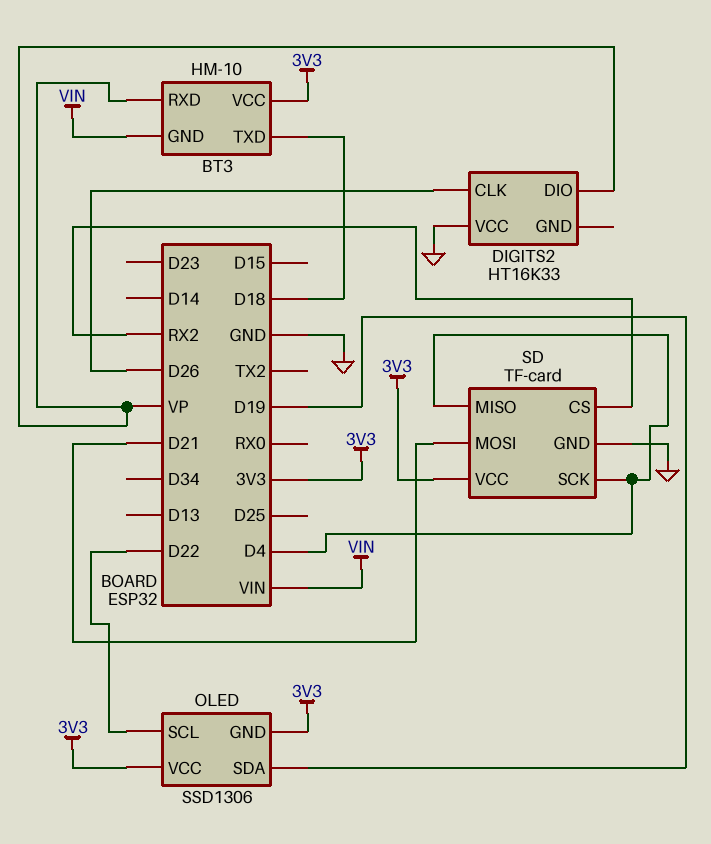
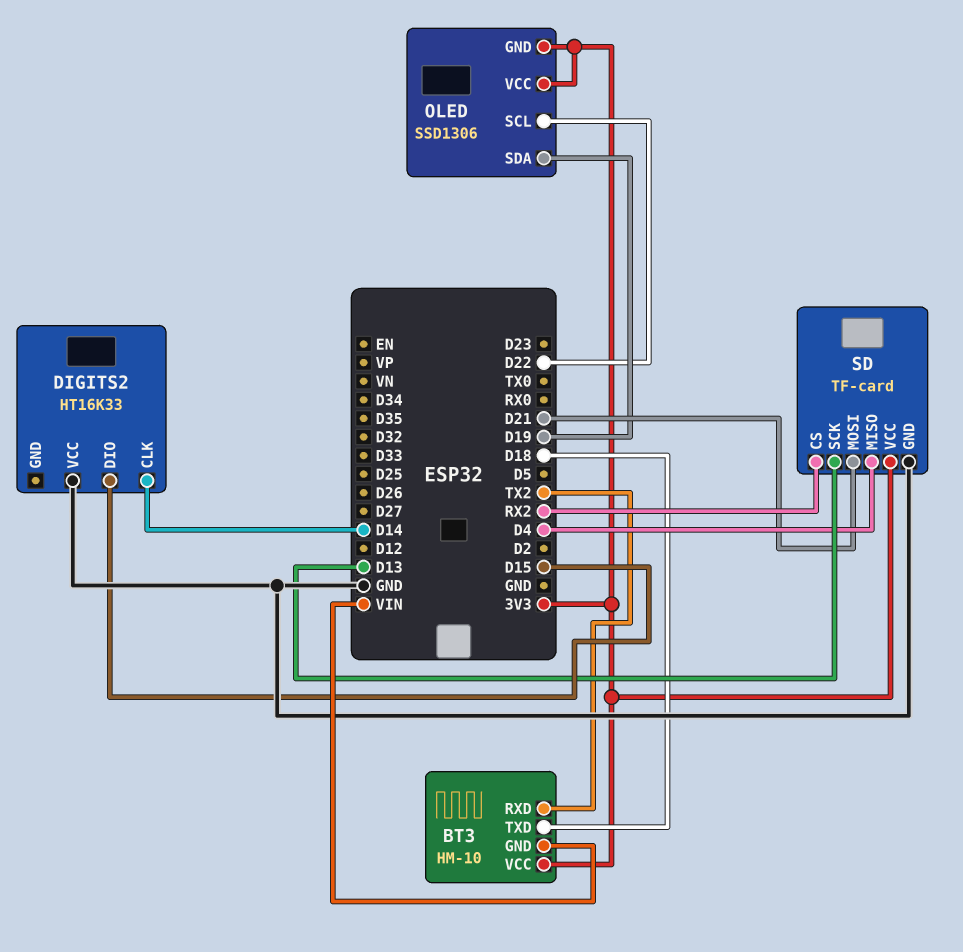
BT3 pin RXD: VP -> TX2
DIGITS2 pin CLK: D26 -> D14
DIGITS2 pin DIO: VP -> D15
SD pin SCK: D4 -> D13

